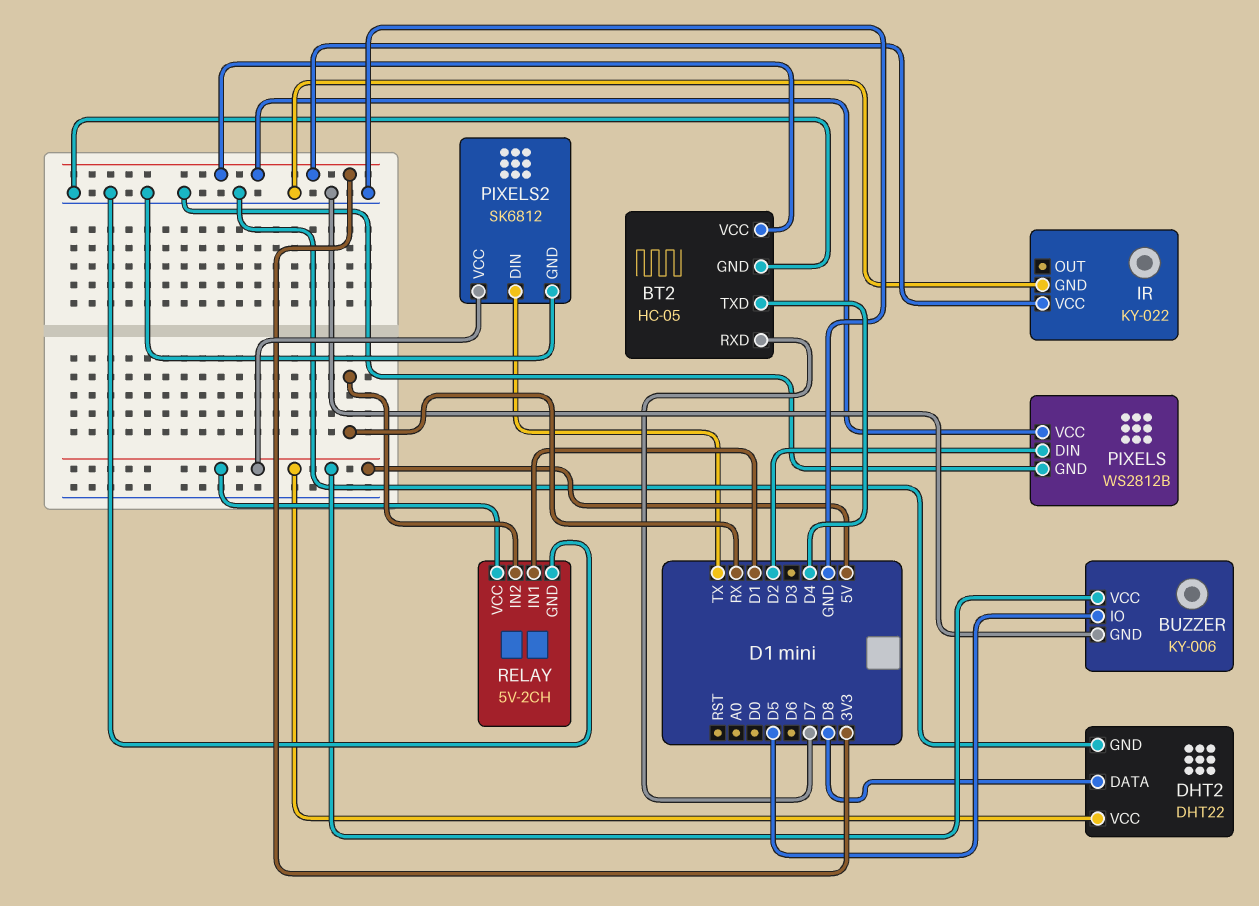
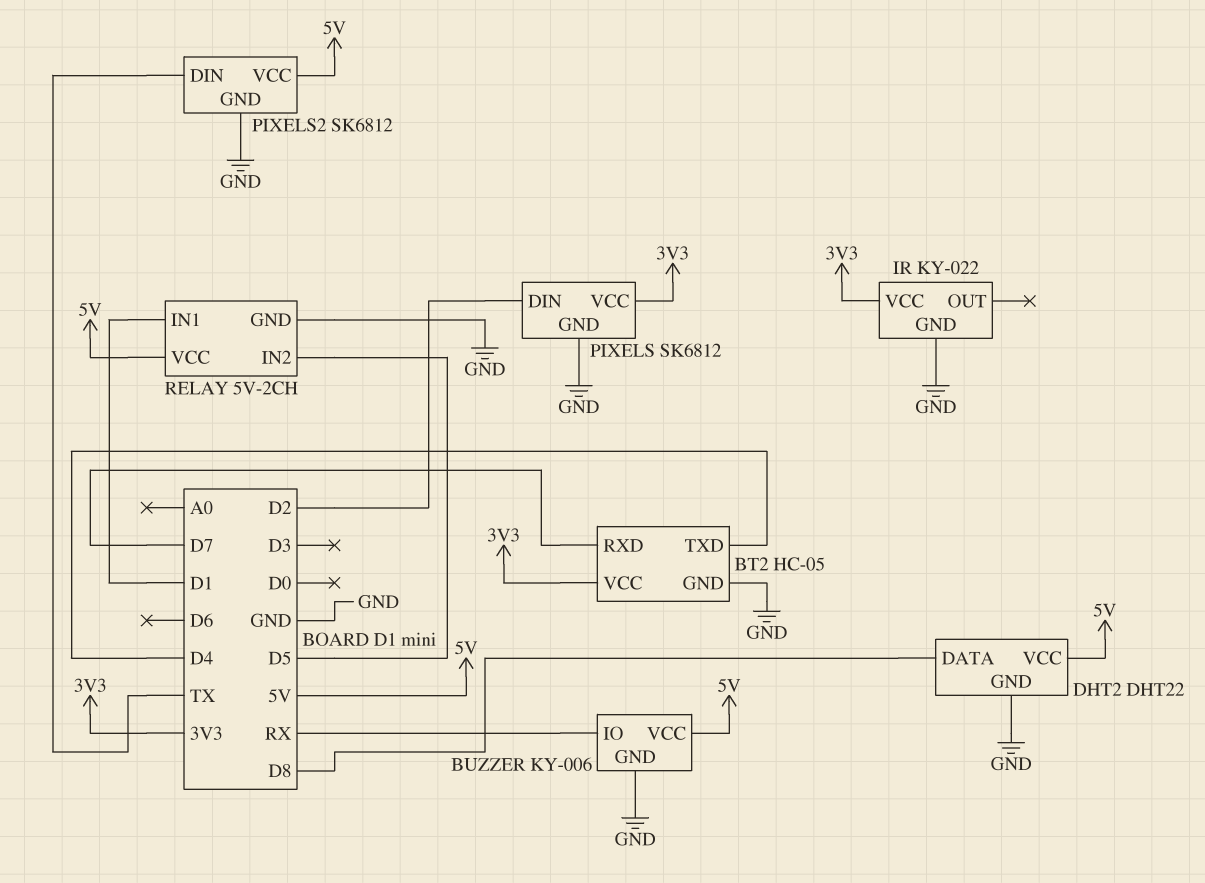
BUZZER pin IO: D5 -> RX
PIXELS: WS2812B -> SK6812
RELAY pin IN2: RX -> D5

